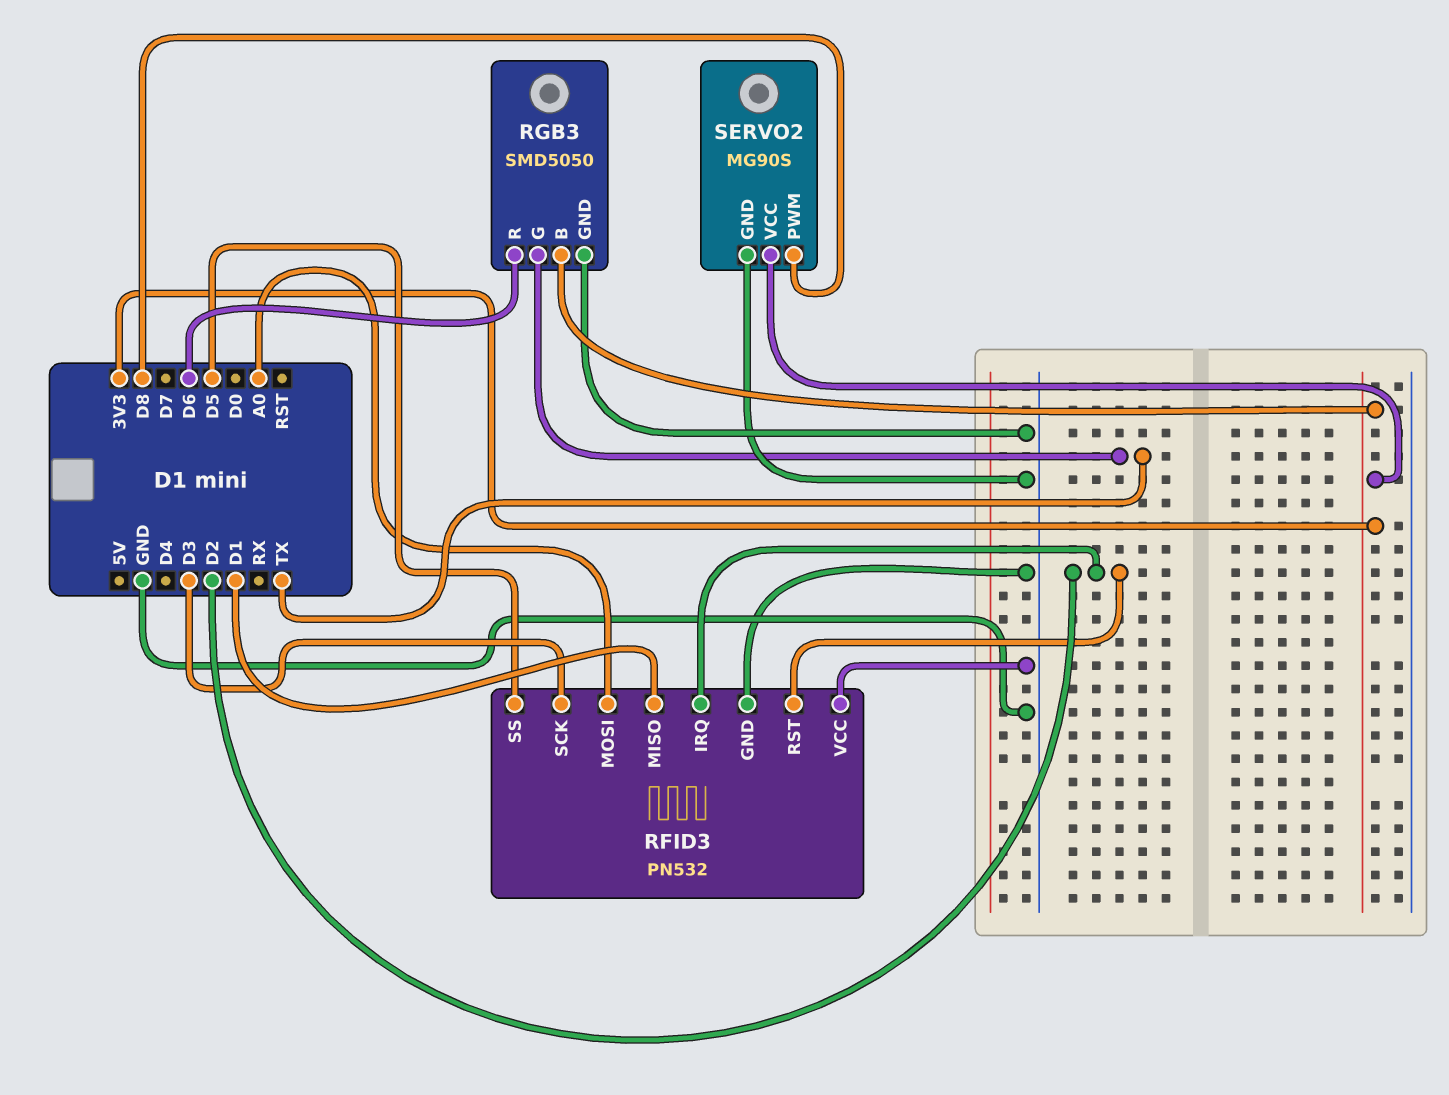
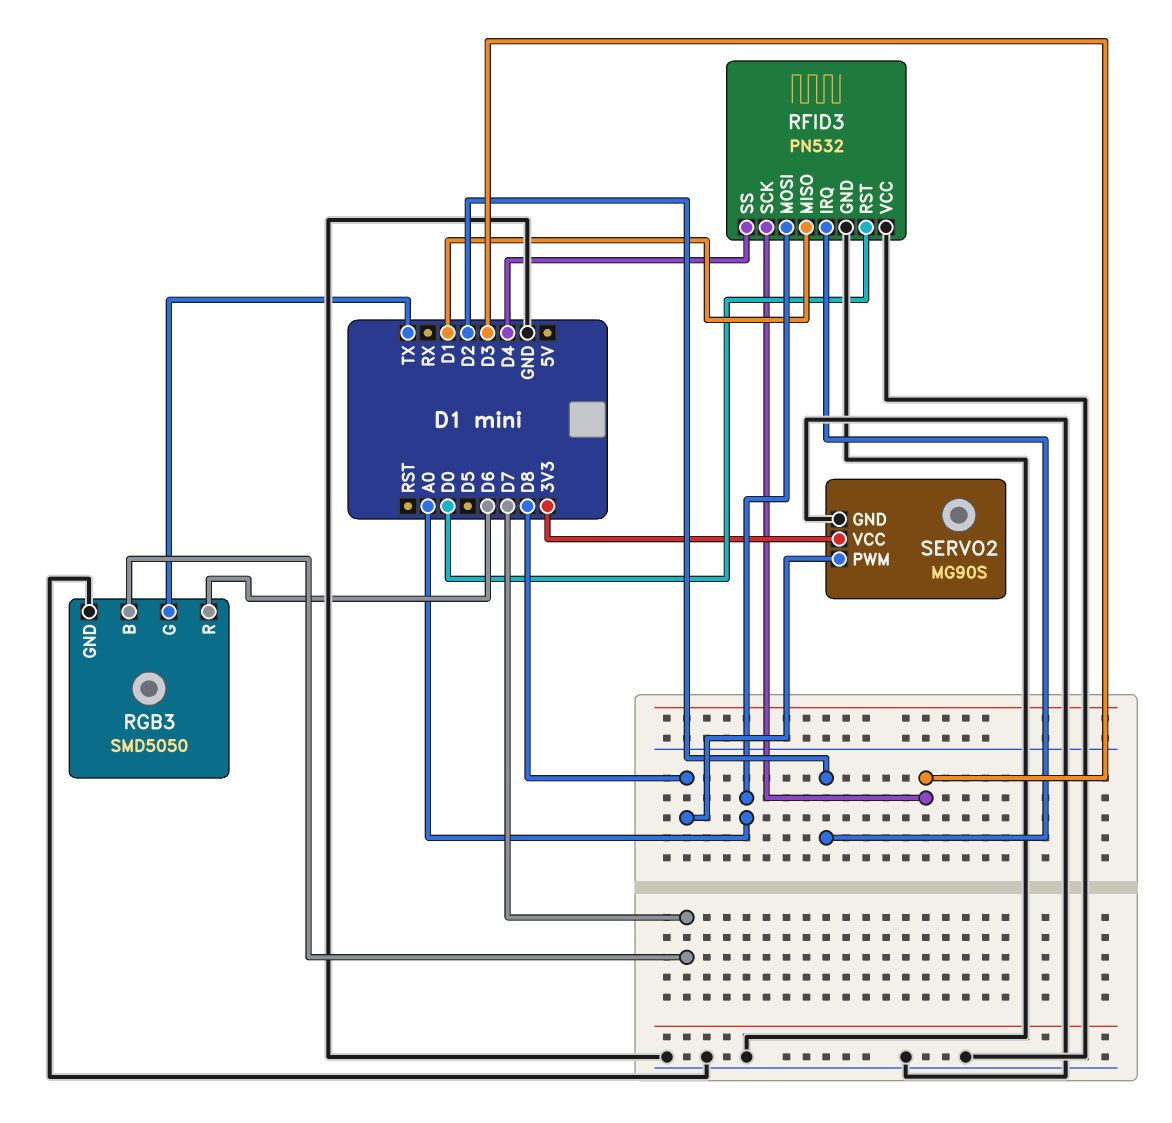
RFID3 pin RST: D2 -> D0
RFID3 pin SS: D5 -> D4
RGB3 pin B: 3V3 -> D7

